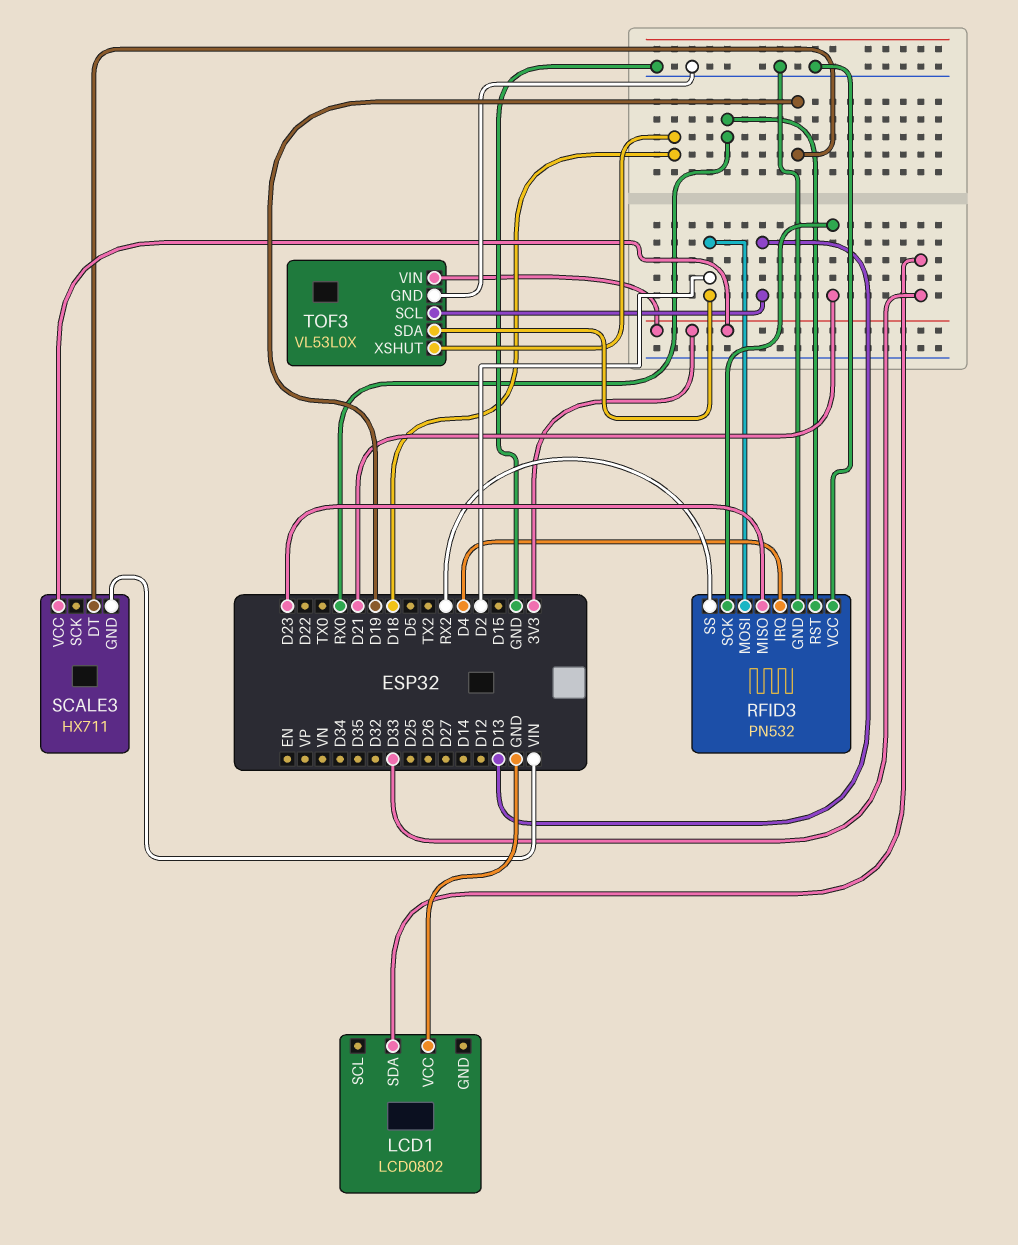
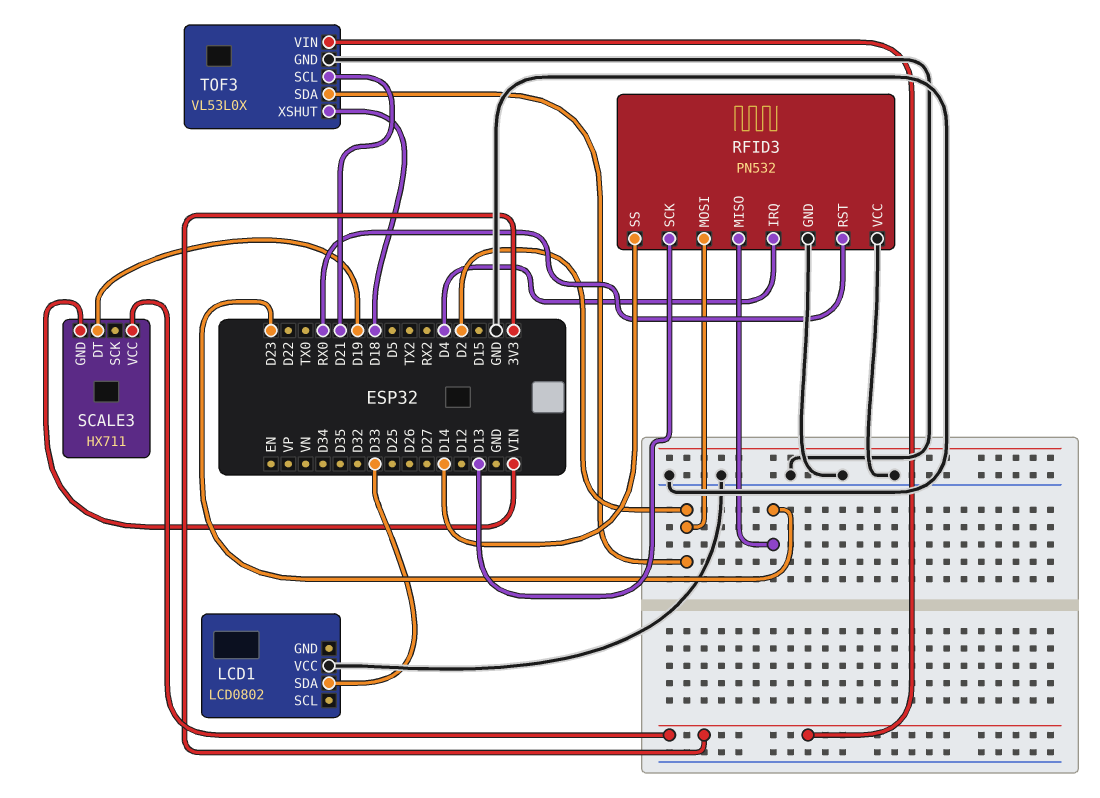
RFID3 pin SCK: D21 -> D13
RFID3 pin SS: RX2 -> D14
TOF3 pin SCL: D13 -> D21

